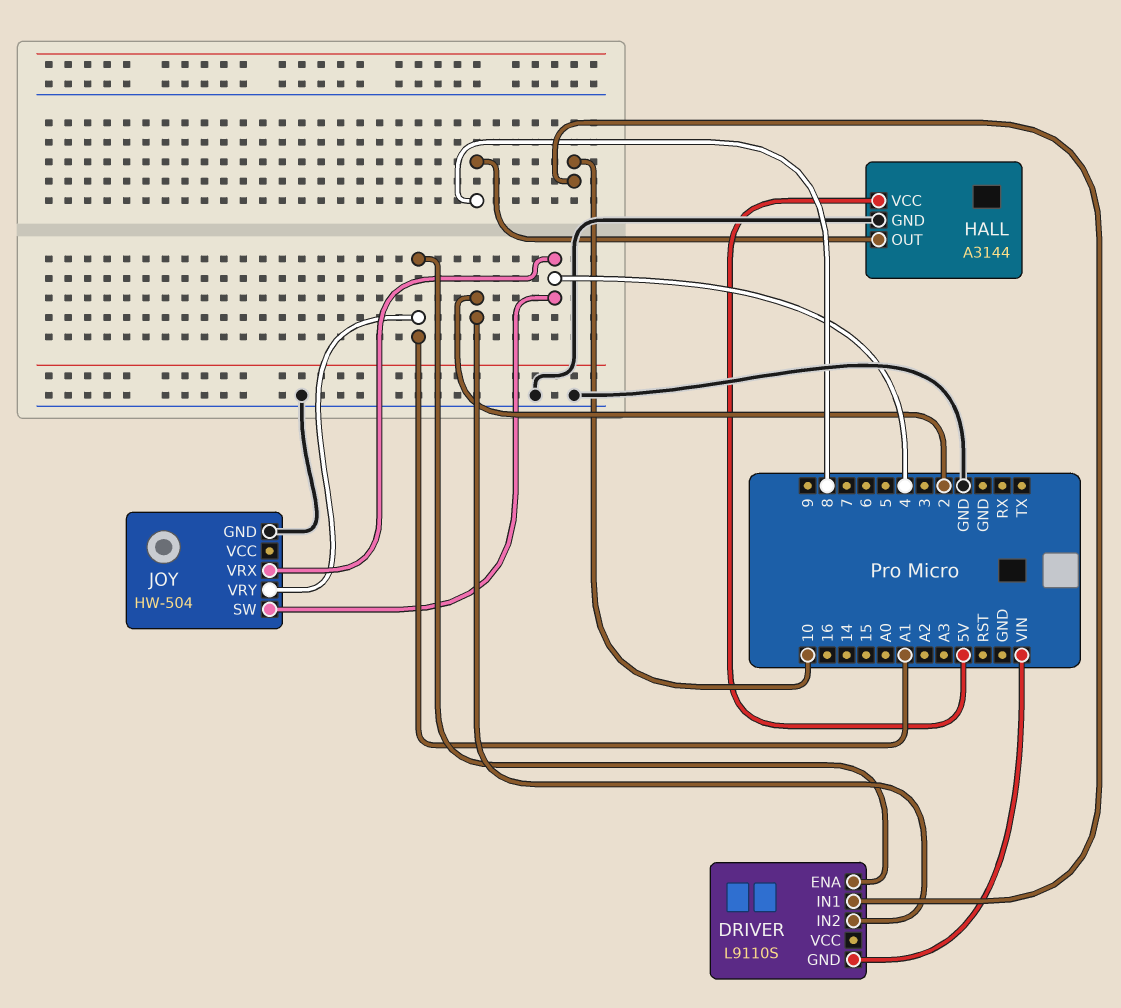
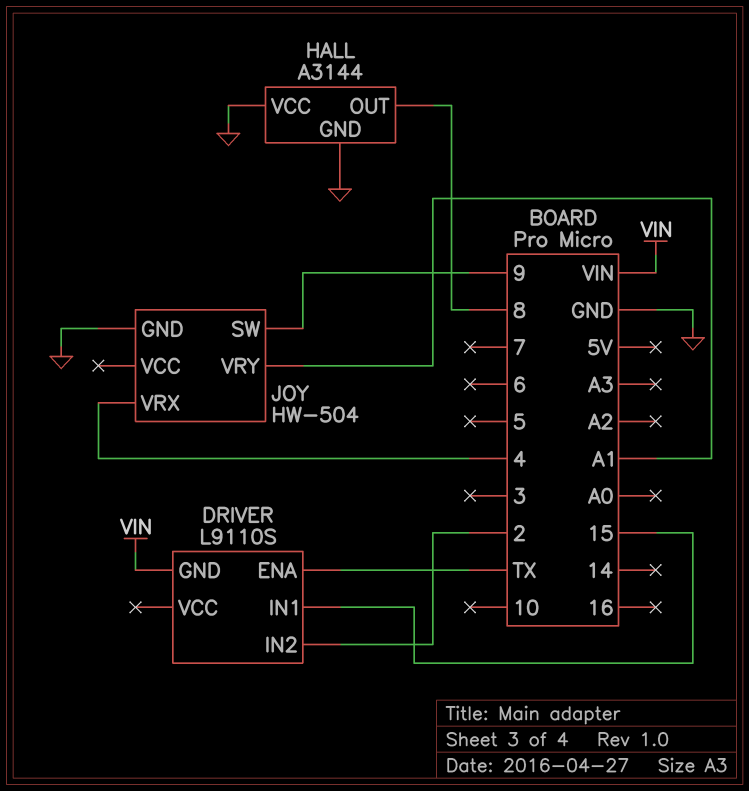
DRIVER pin ENA: A1 -> TX
DRIVER pin IN1: 10 -> 15
HALL pin VCC: 5V -> GND
JOY pin SW: 4 -> 9

